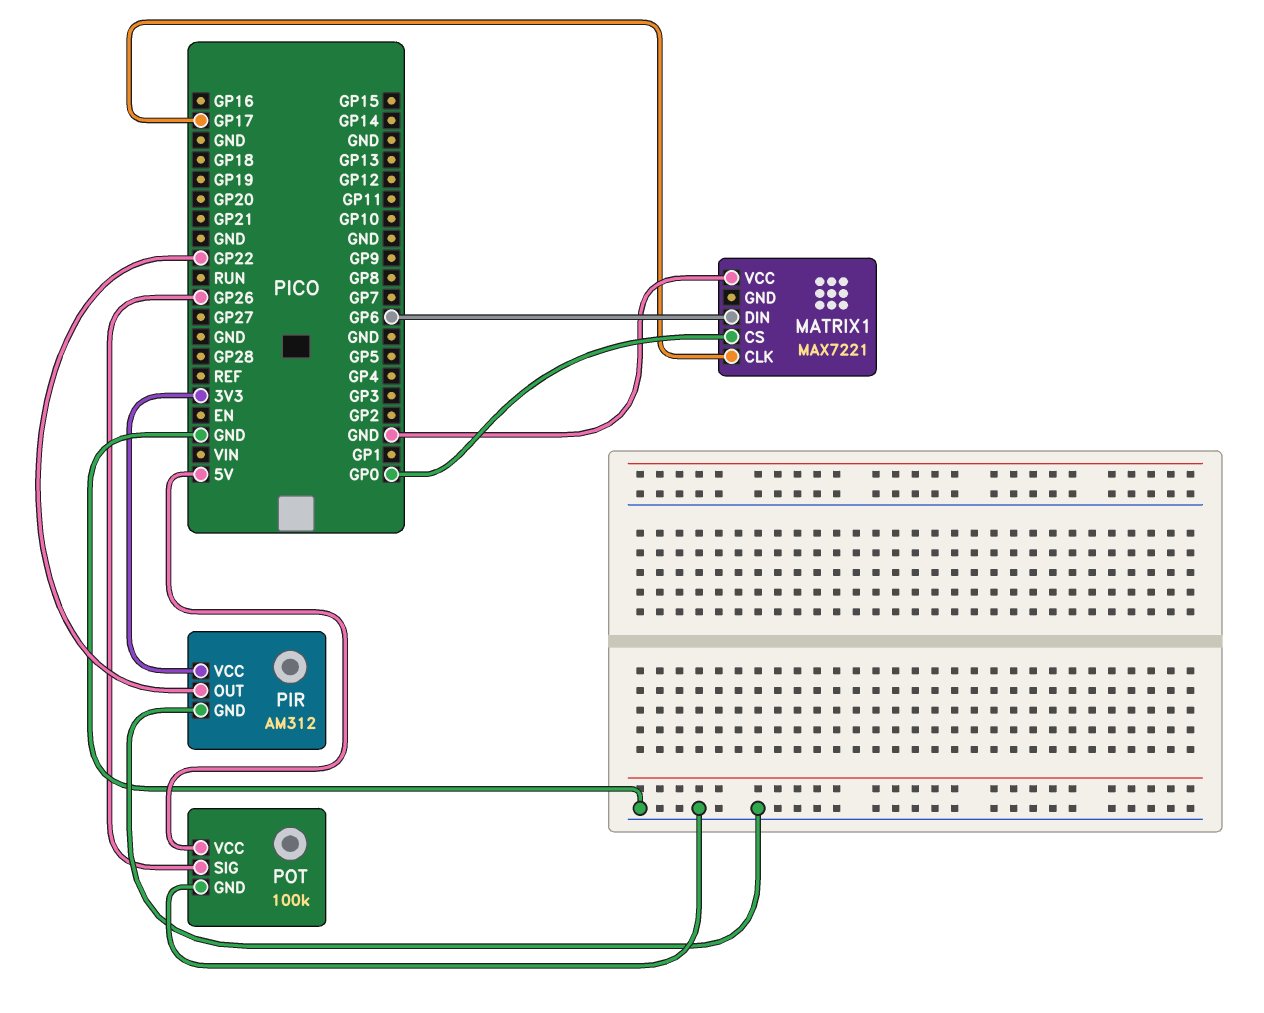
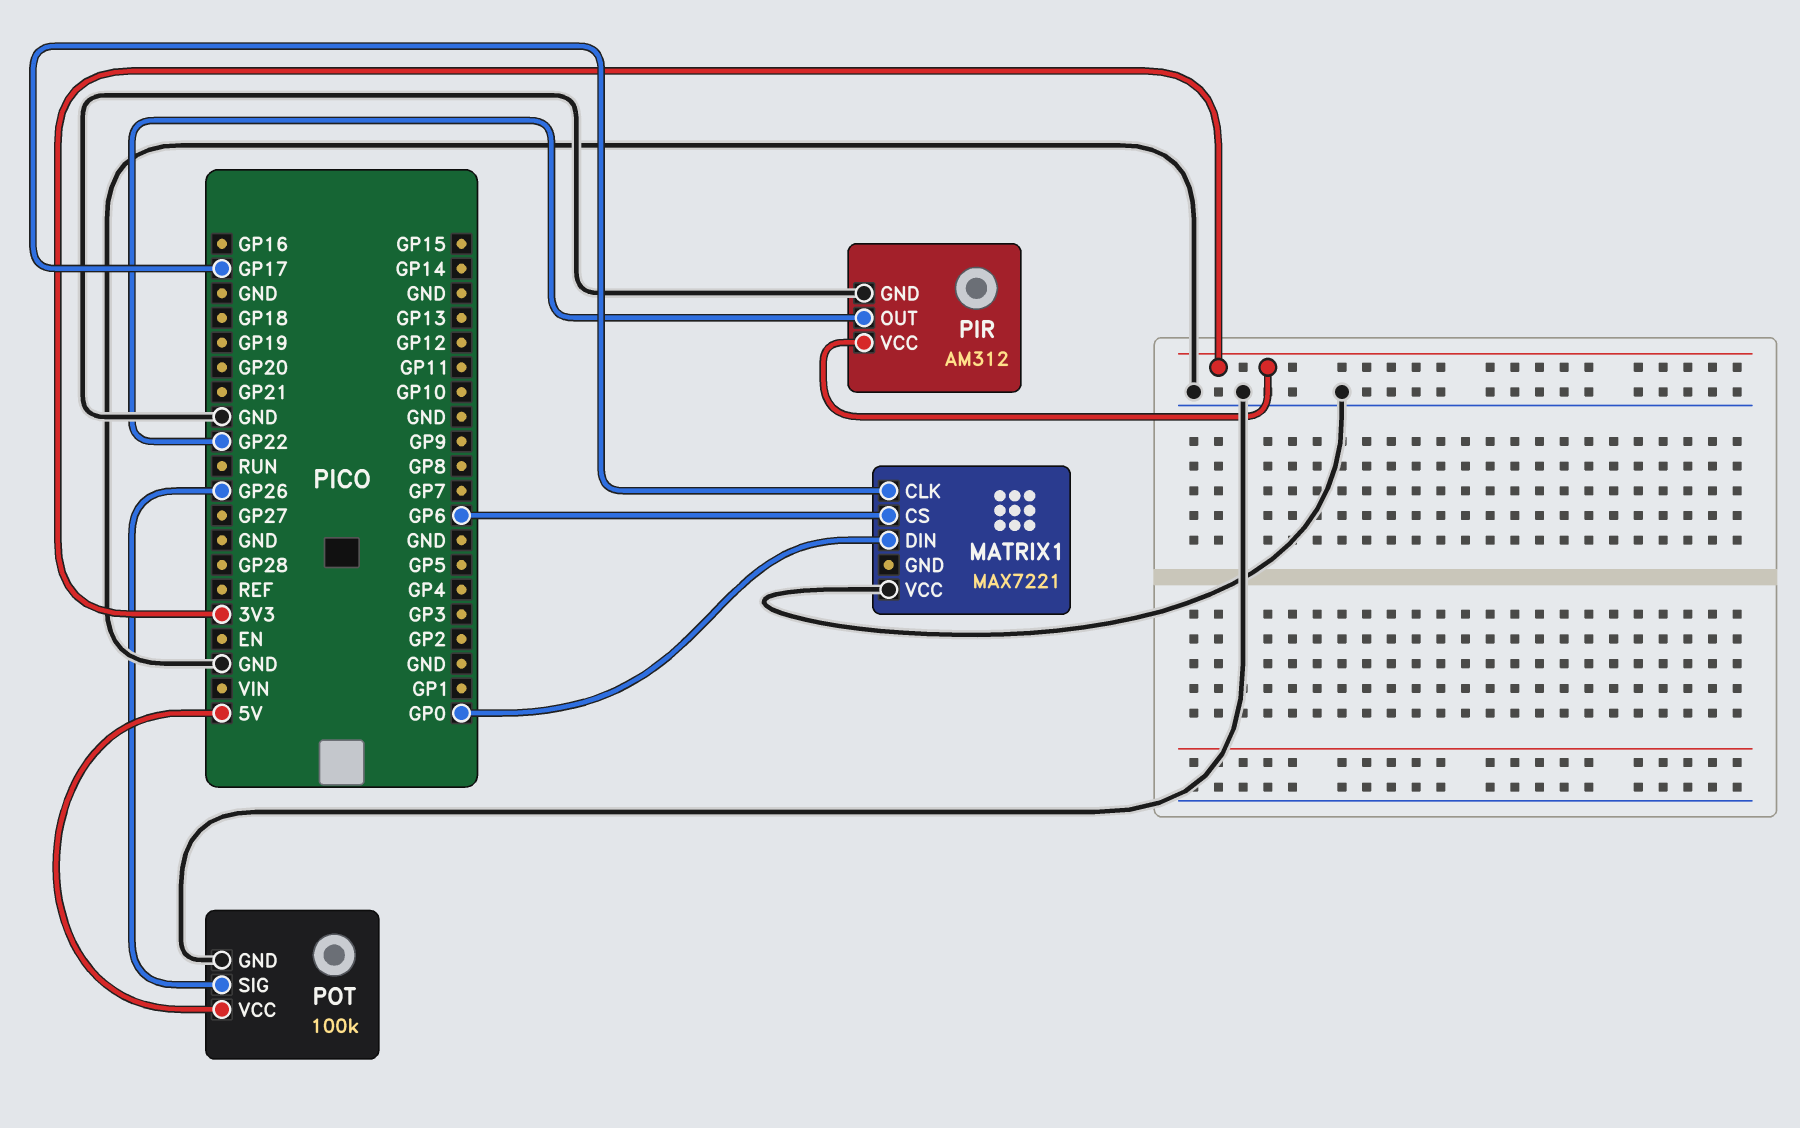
MATRIX1 pin CS: GP0 -> GP6
MATRIX1 pin DIN: GP6 -> GP0

